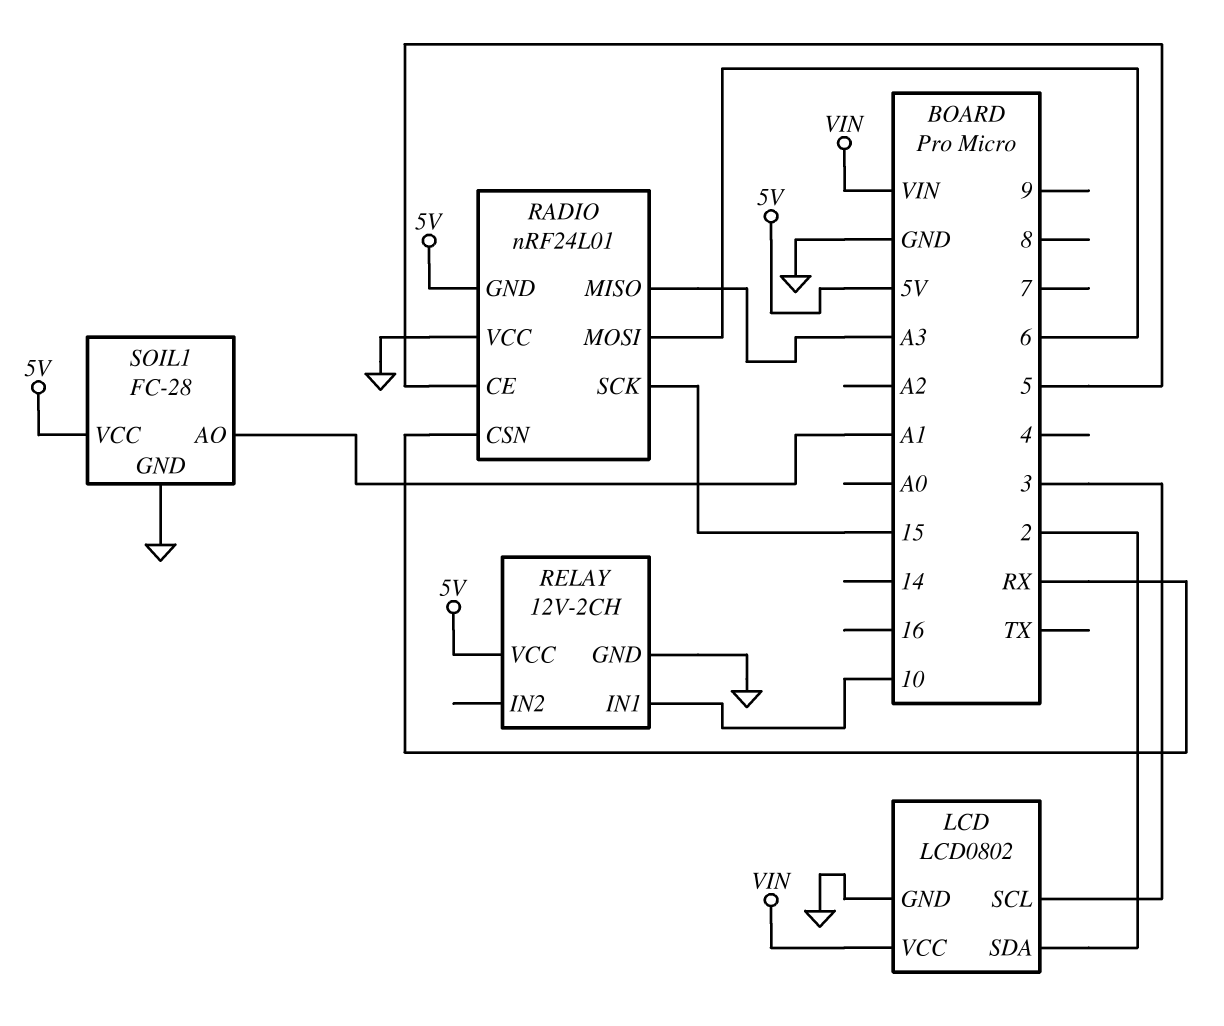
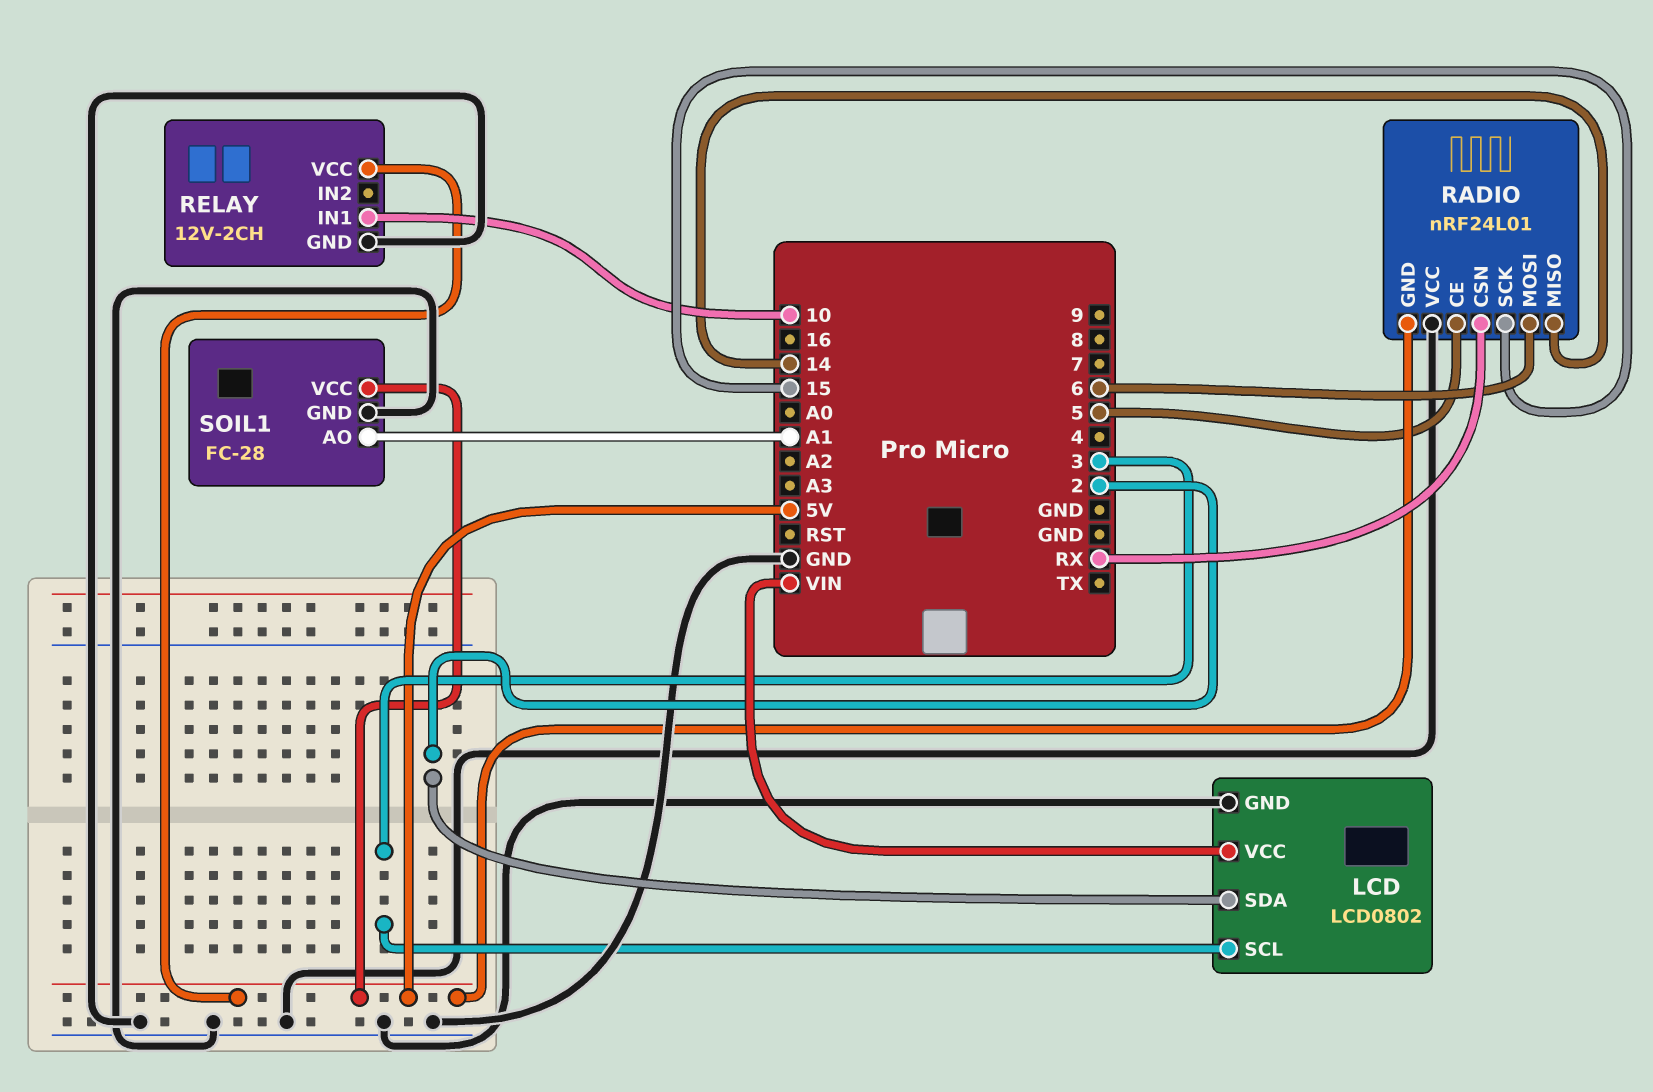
RADIO pin MISO: A3 -> 14

